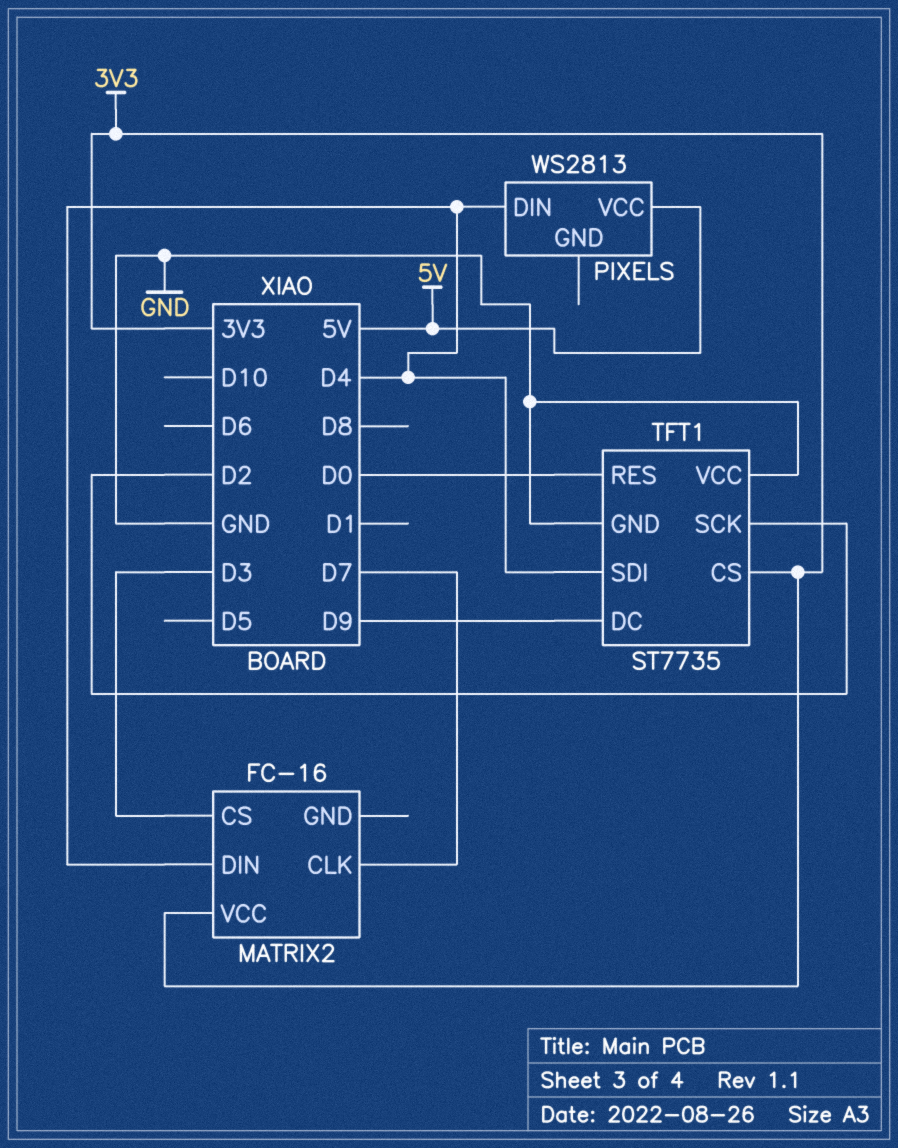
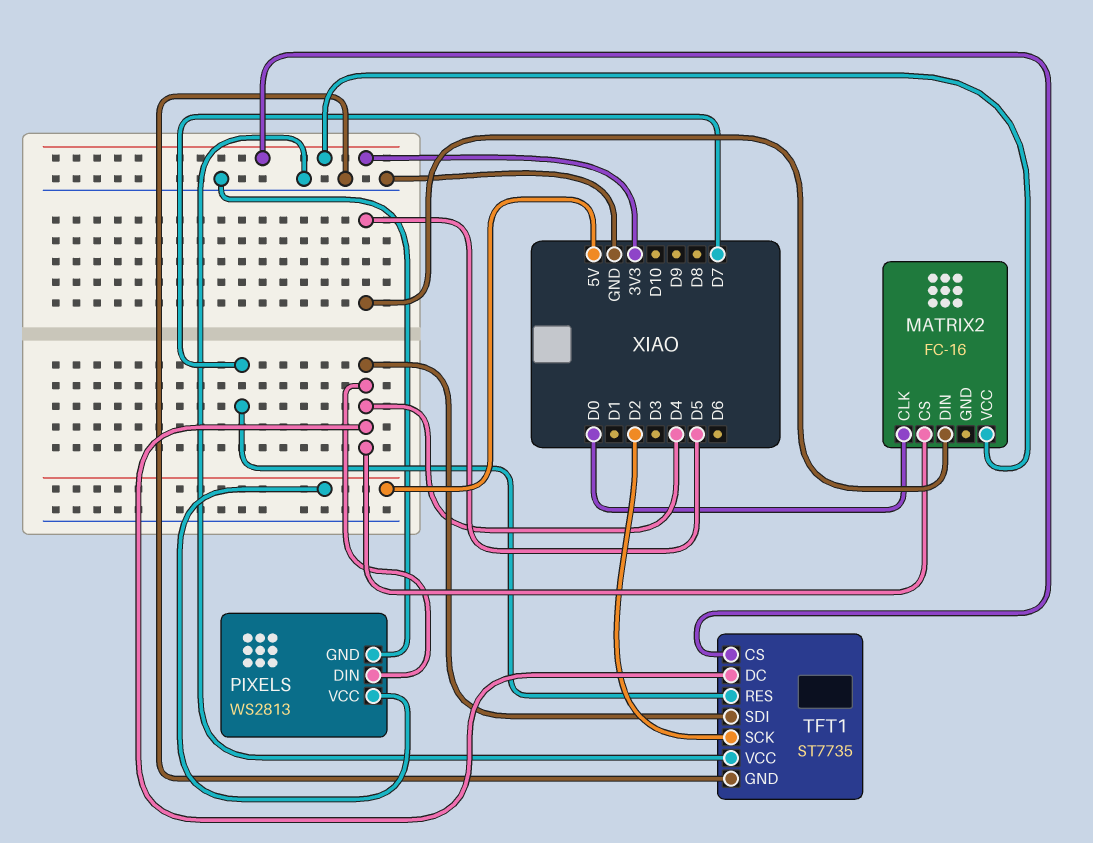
MATRIX2 pin CLK: D7 -> D0
MATRIX2 pin CS: D3 -> D4
MATRIX2 pin DIN: D4 -> D5
PIXELS pin GND: none -> GND
TFT1 pin DC: D9 -> D4
TFT1 pin RES: D0 -> D7

